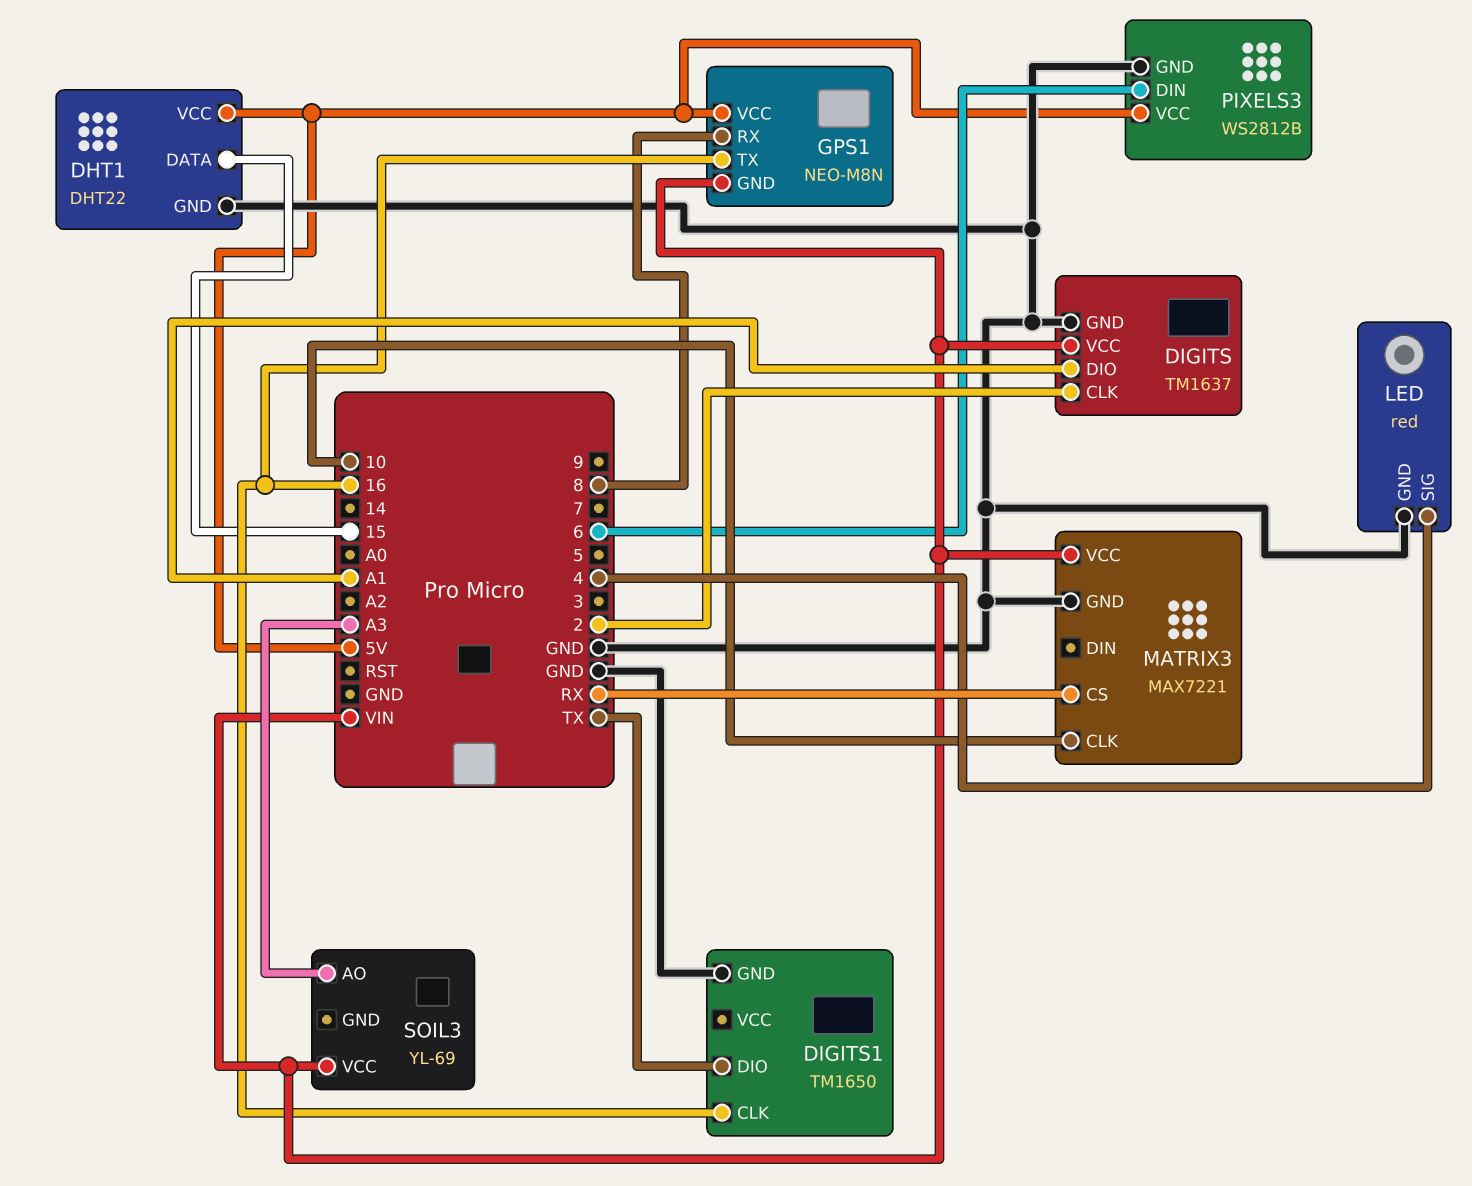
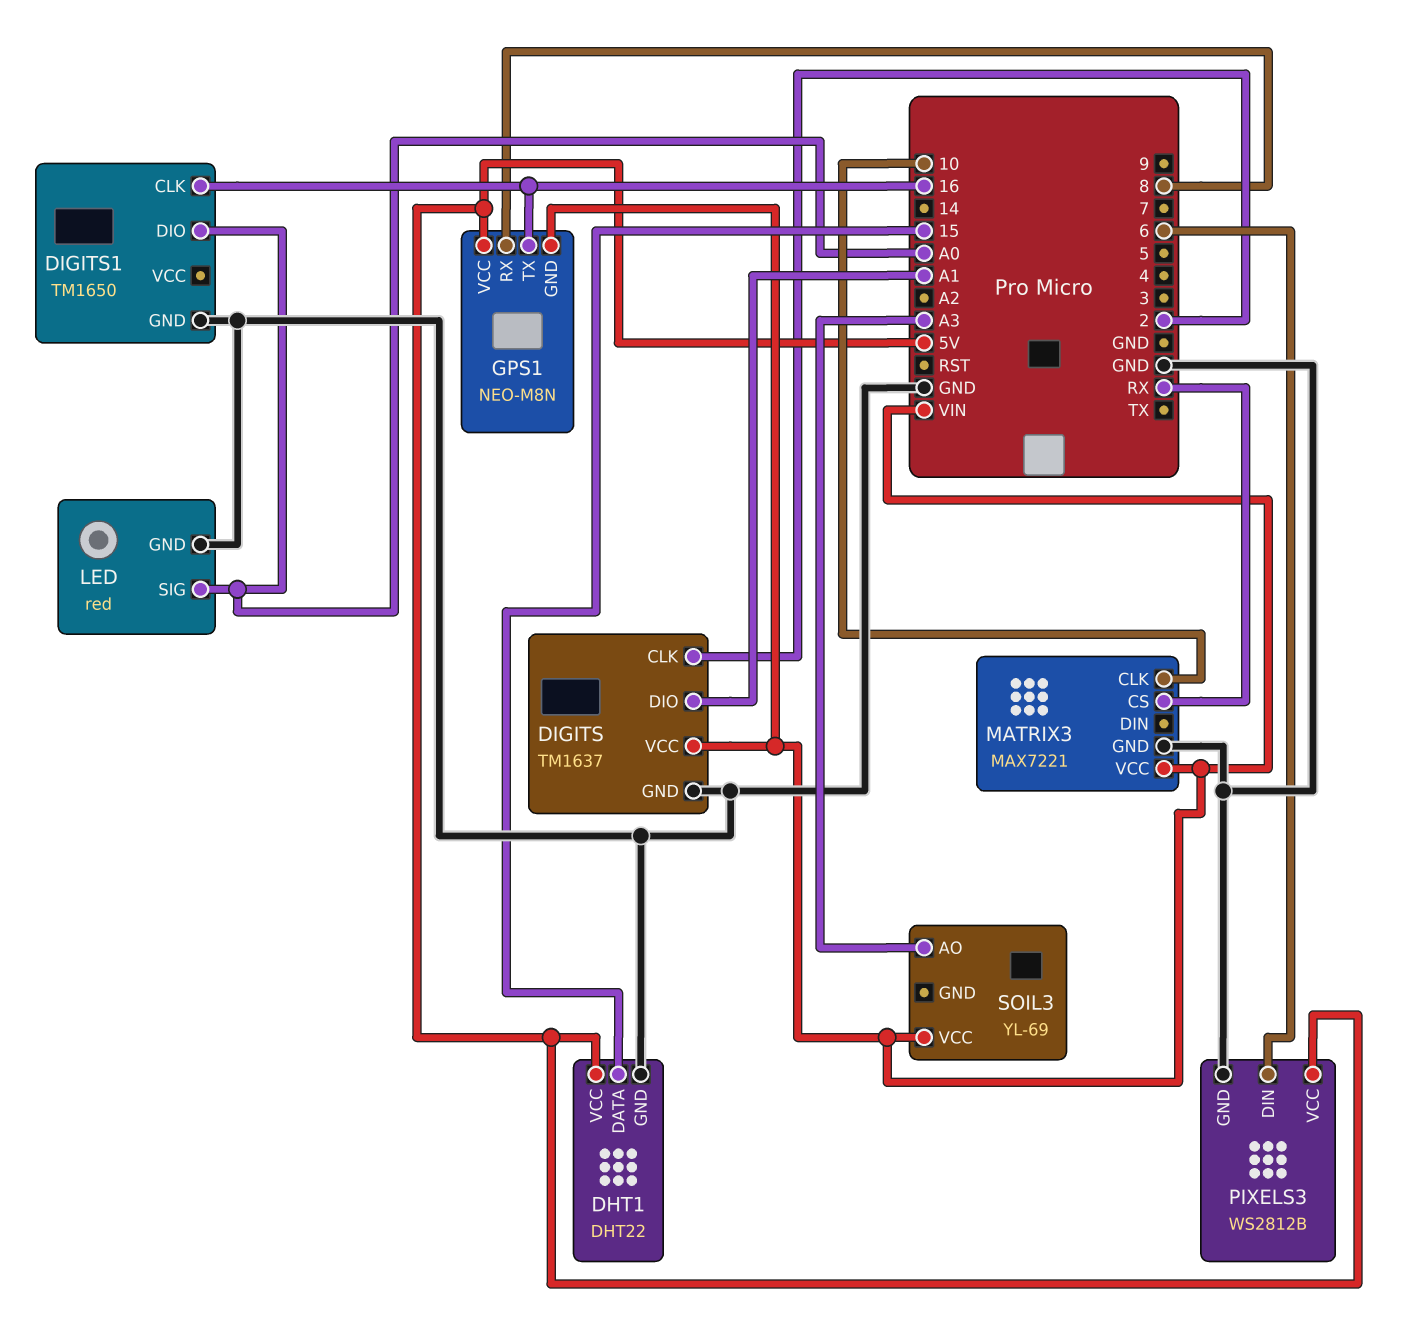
DIGITS1 pin DIO: TX -> A0
LED pin SIG: 4 -> A0

